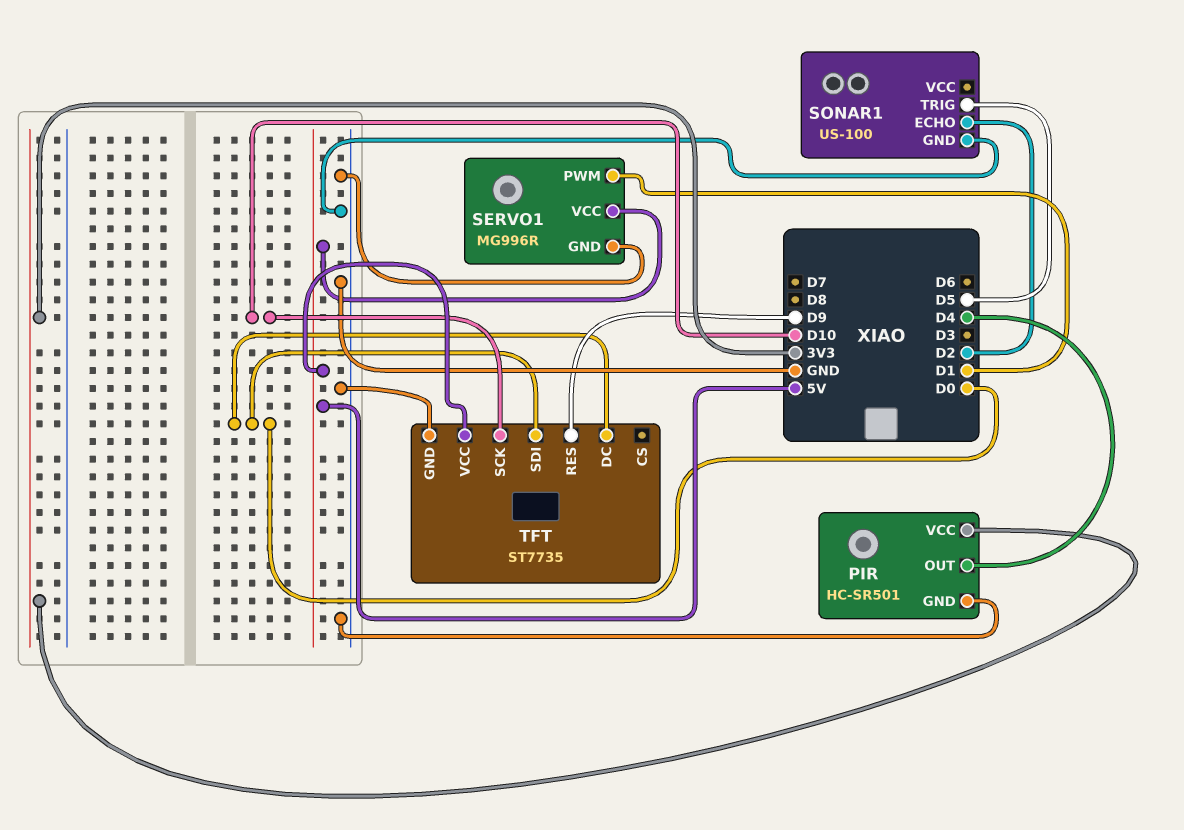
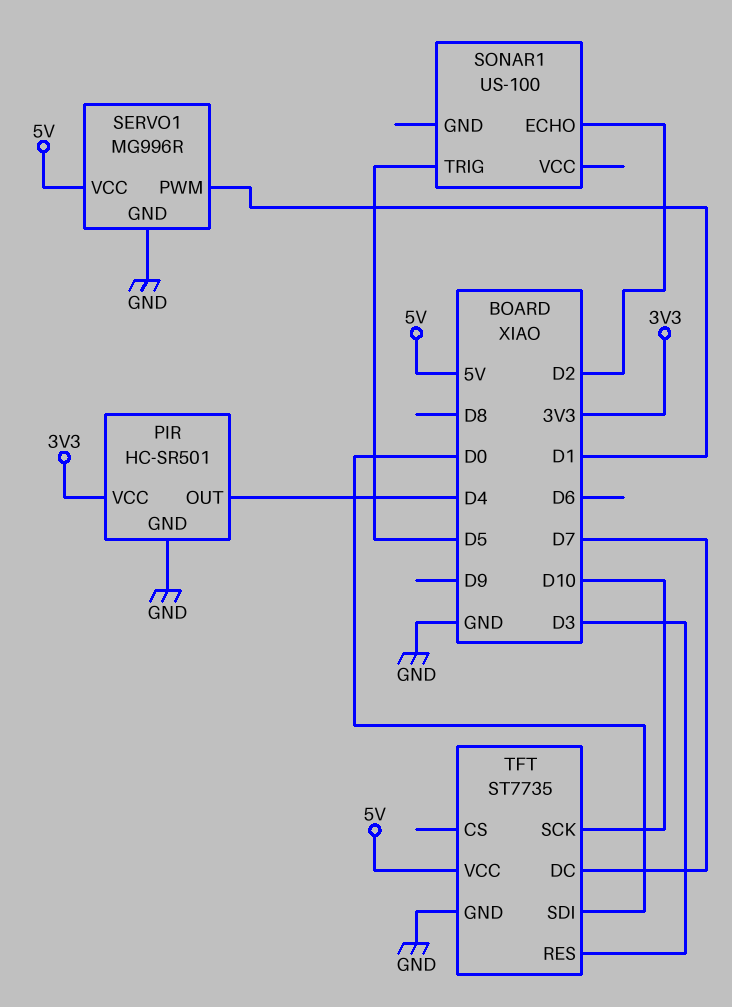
SONAR1 pin GND: GND -> none
TFT pin DC: D0 -> D7
TFT pin RES: D9 -> D3

